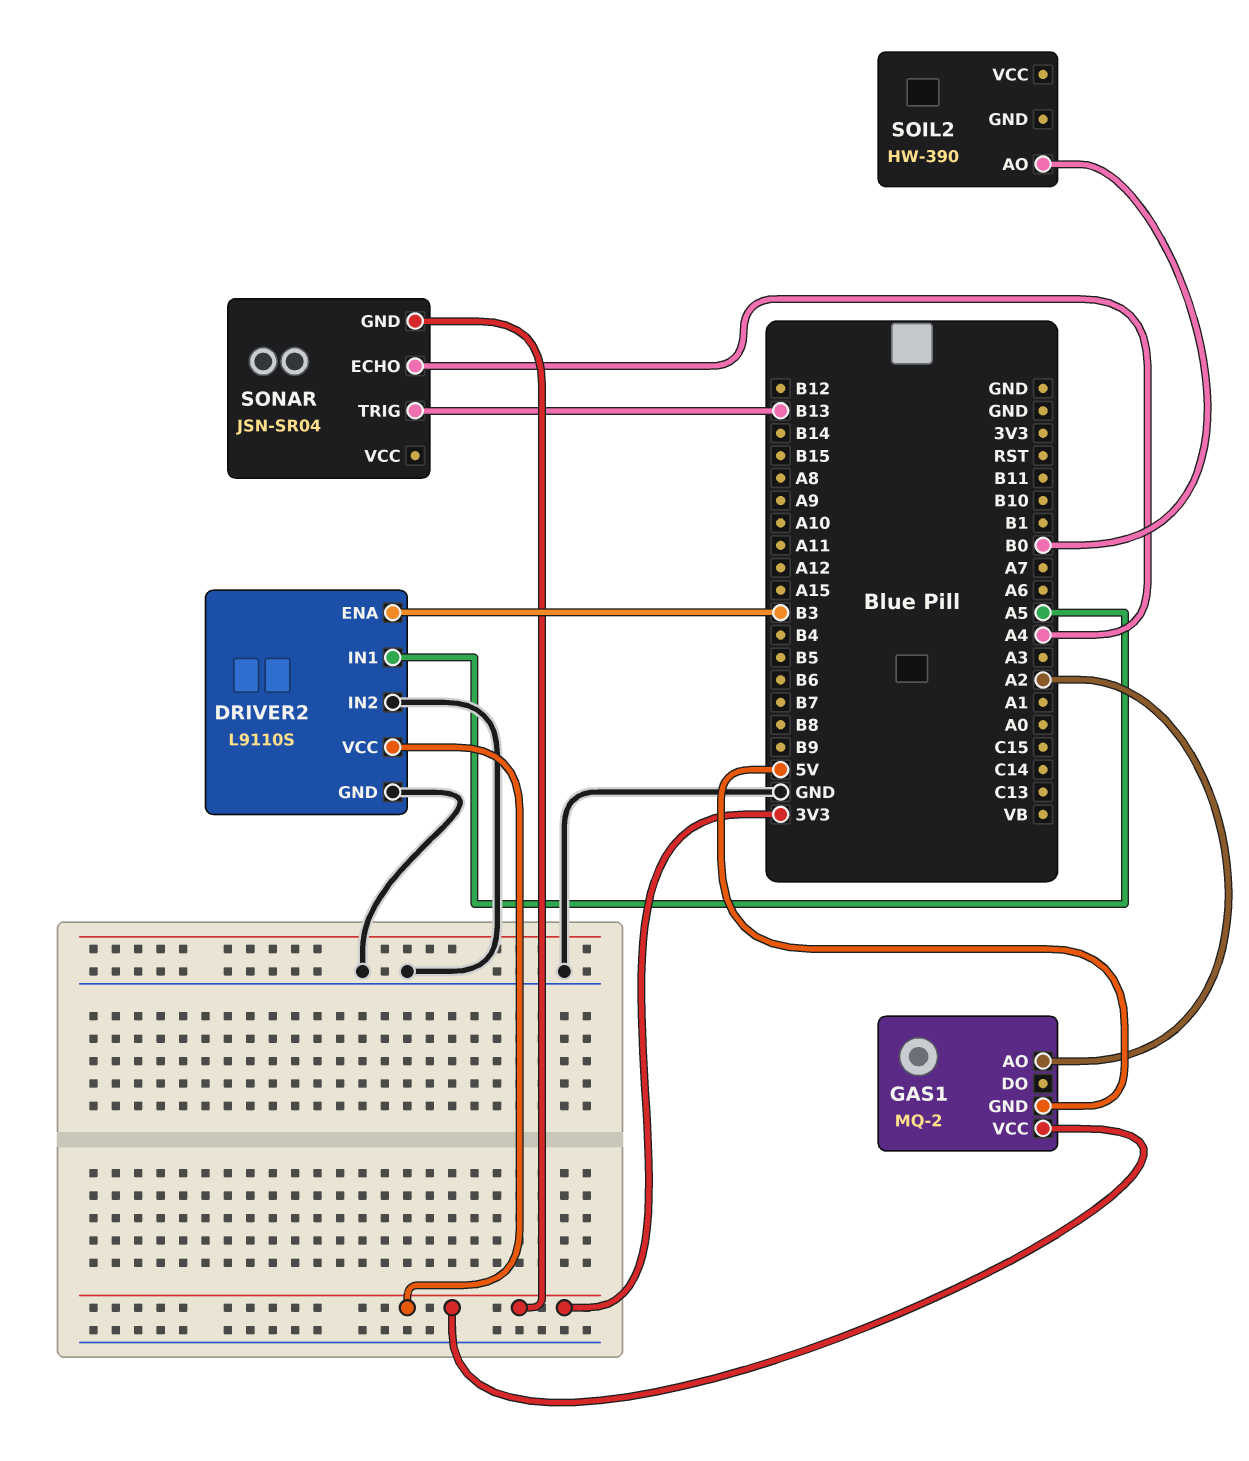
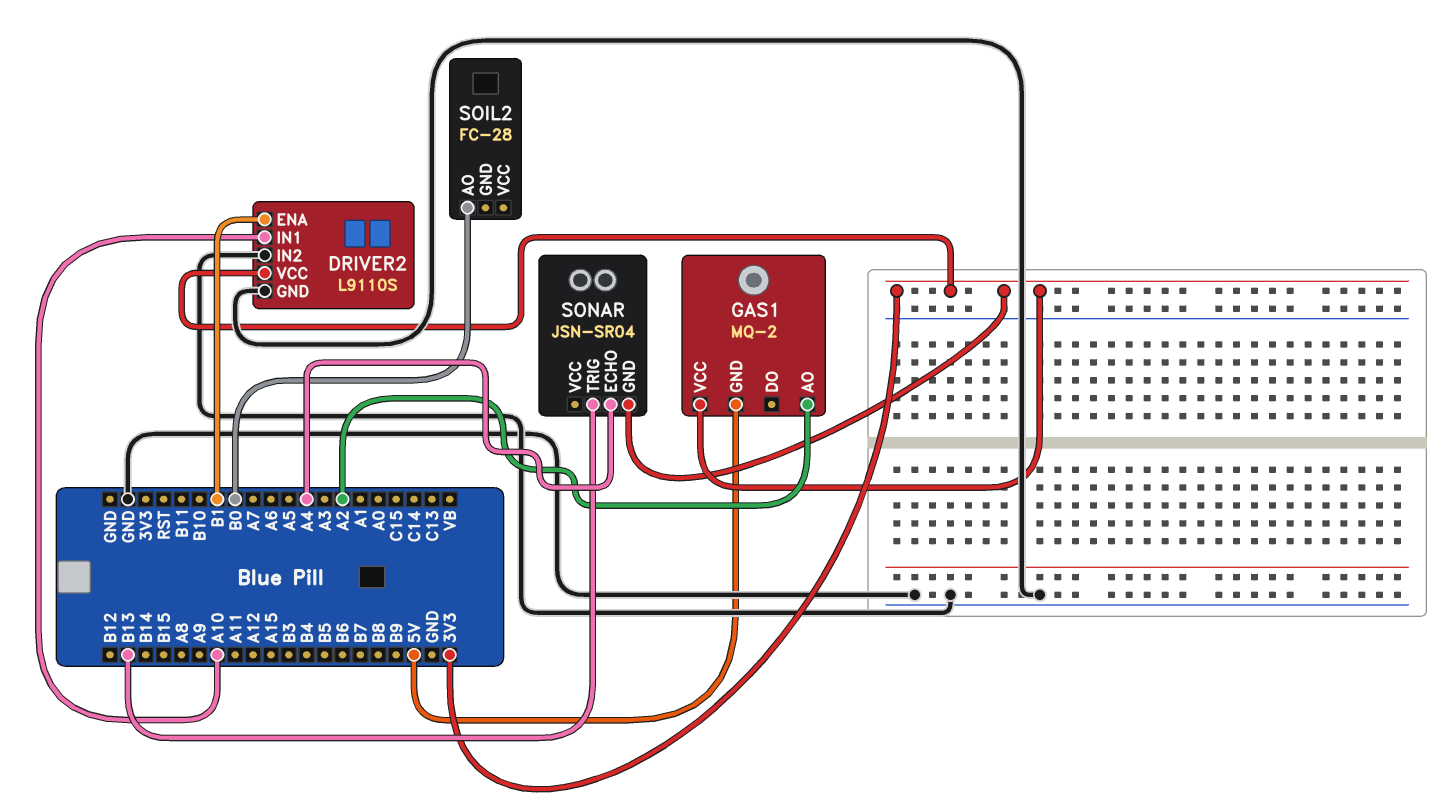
DRIVER2 pin ENA: B3 -> B1
DRIVER2 pin IN1: A5 -> A10
SOIL2: HW-390 -> FC-28

